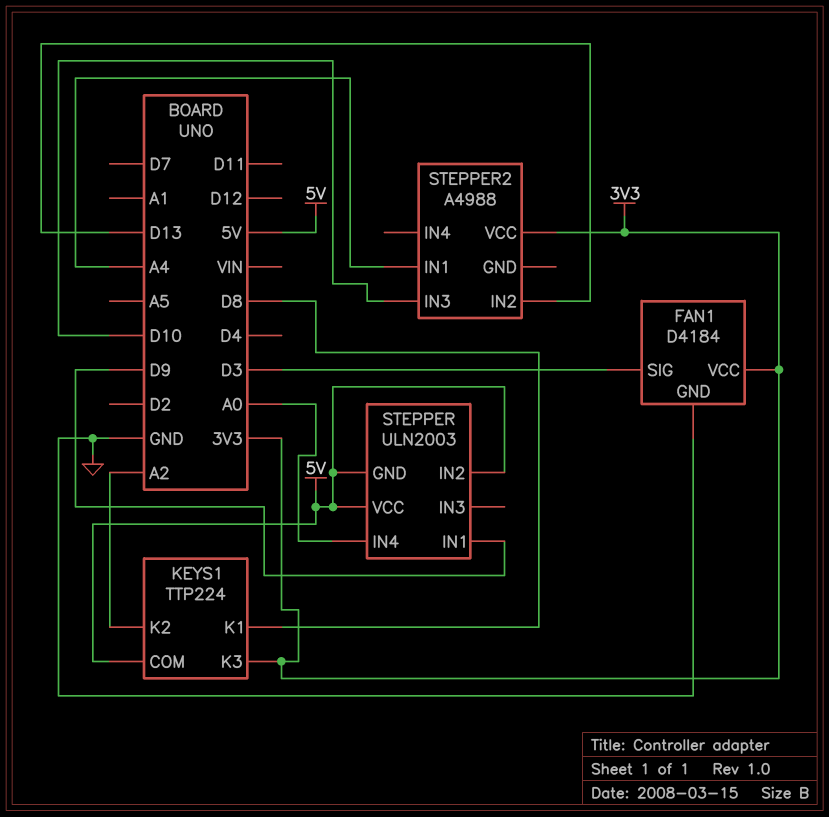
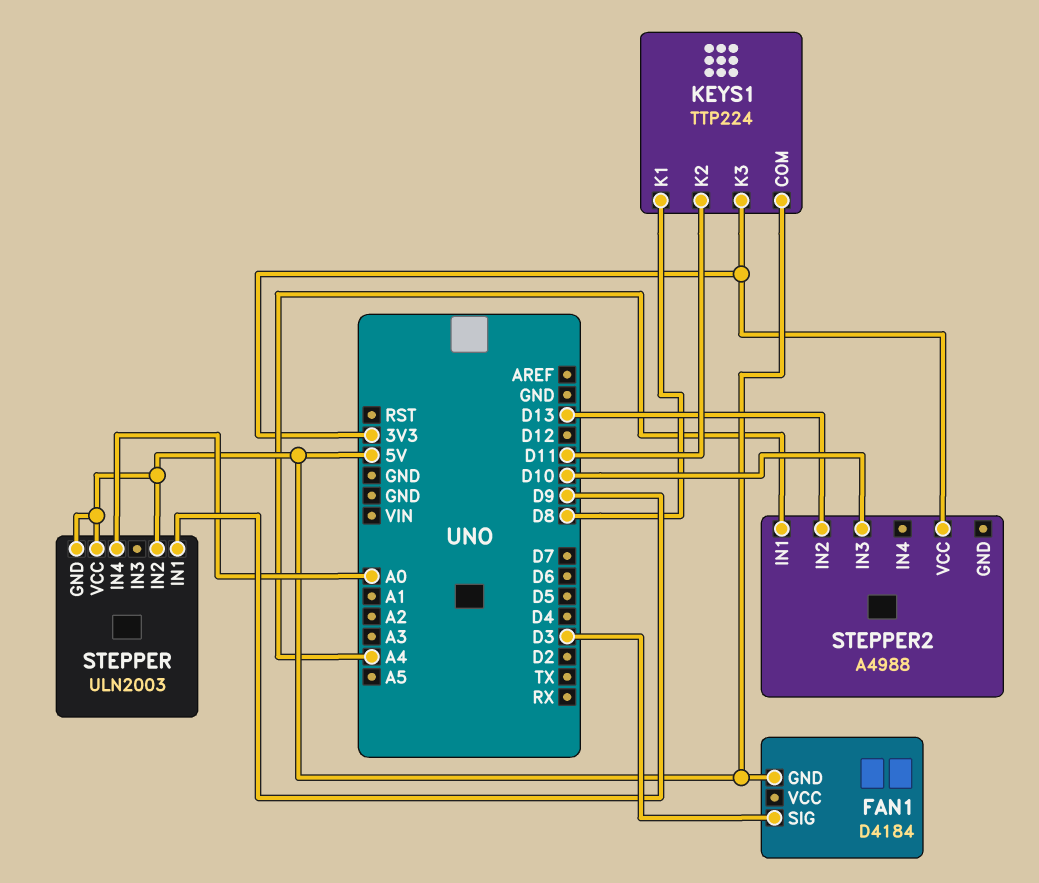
FAN1 pin GND: GND -> 5V
FAN1 pin VCC: 3V3 -> none
KEYS1 pin K2: A2 -> D11

